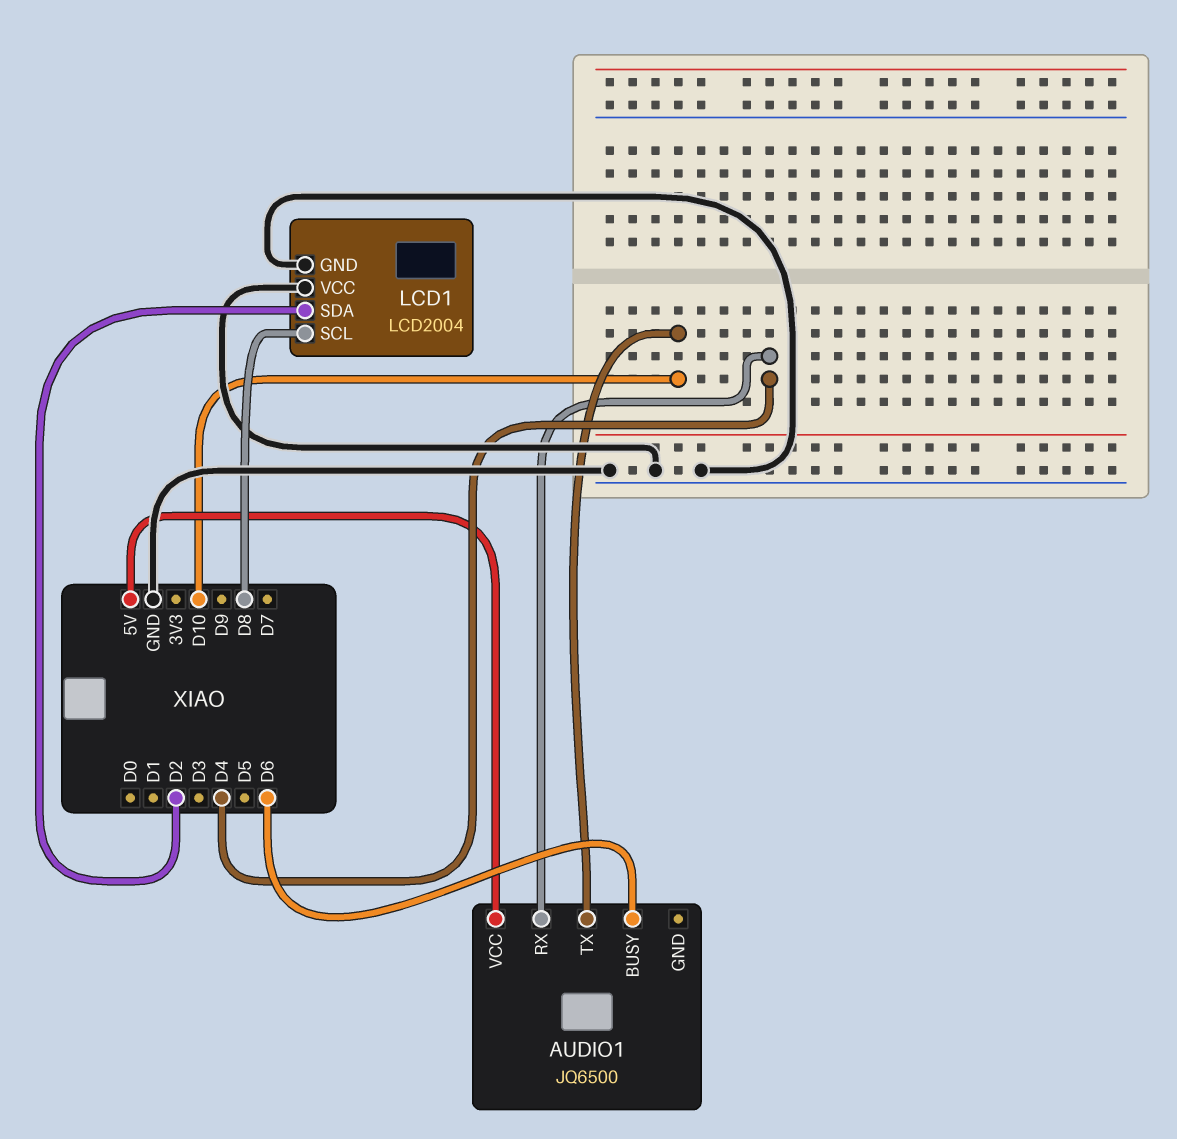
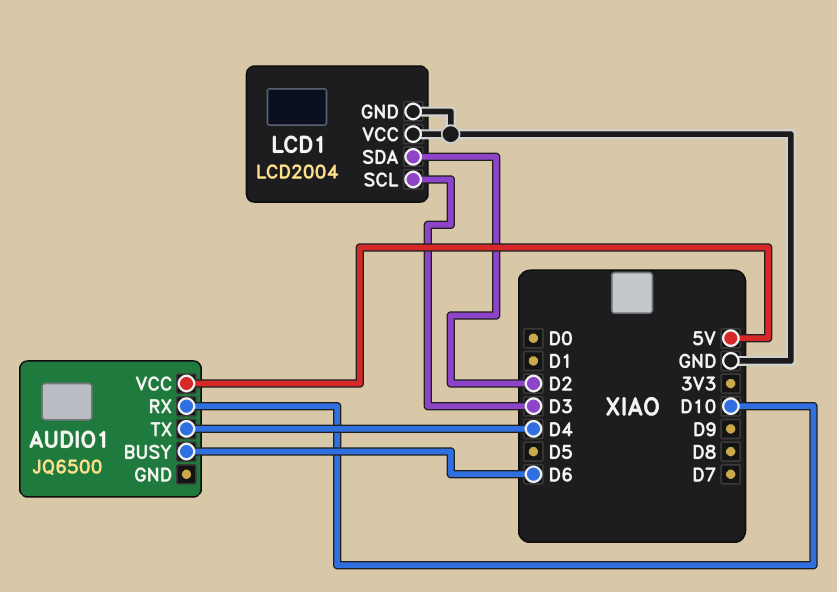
AUDIO1 pin RX: D4 -> D10
AUDIO1 pin TX: D10 -> D4
LCD1 pin SCL: D8 -> D3

